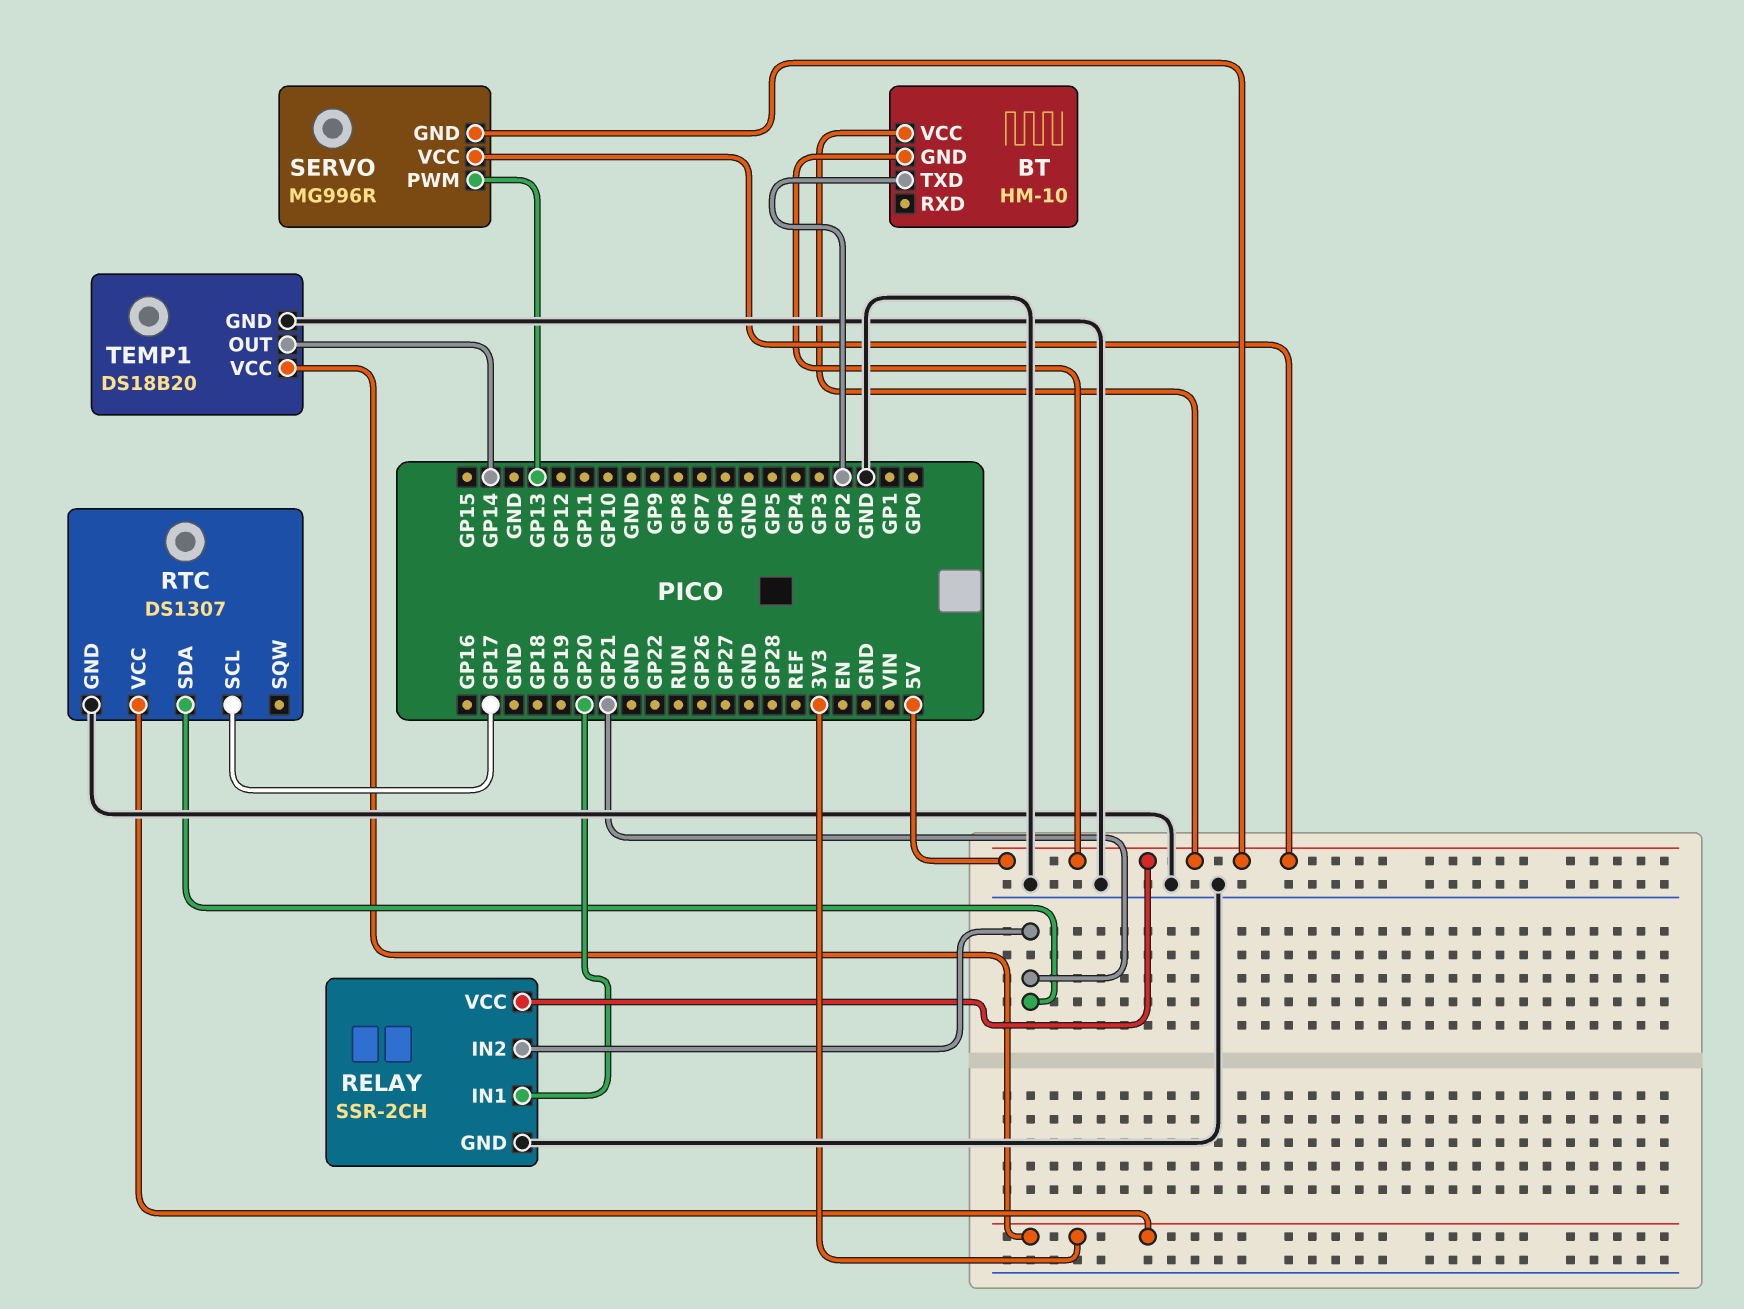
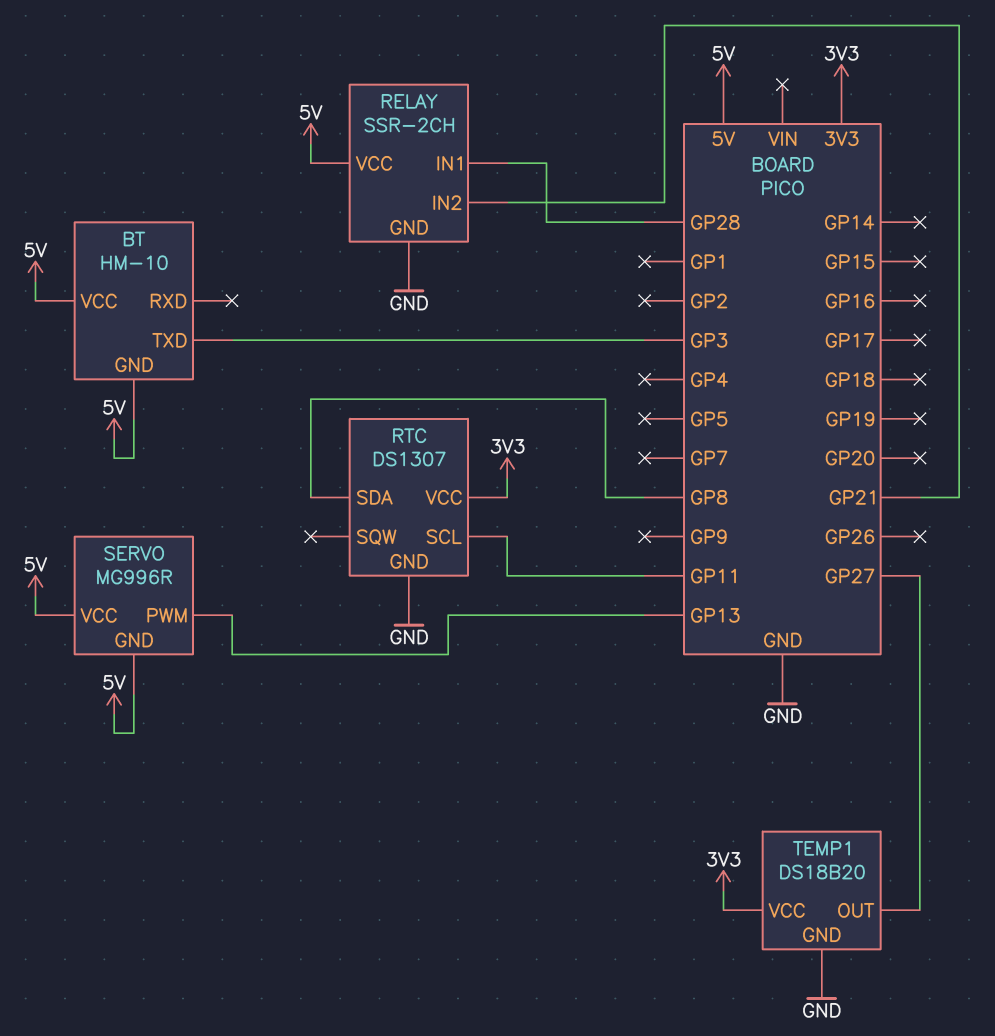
BT pin TXD: GP2 -> GP3
RELAY pin IN1: GP20 -> GP28
RTC pin SCL: GP17 -> GP11
RTC pin SDA: GP21 -> GP8
TEMP1 pin OUT: GP14 -> GP27

